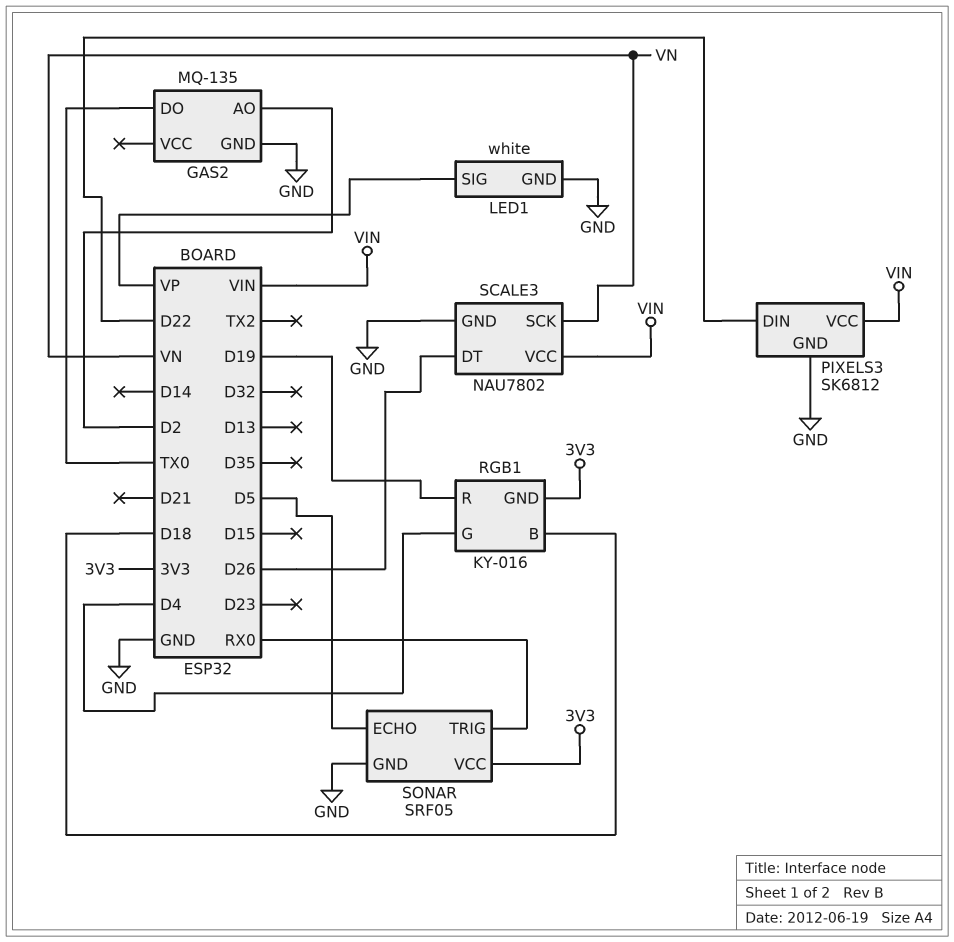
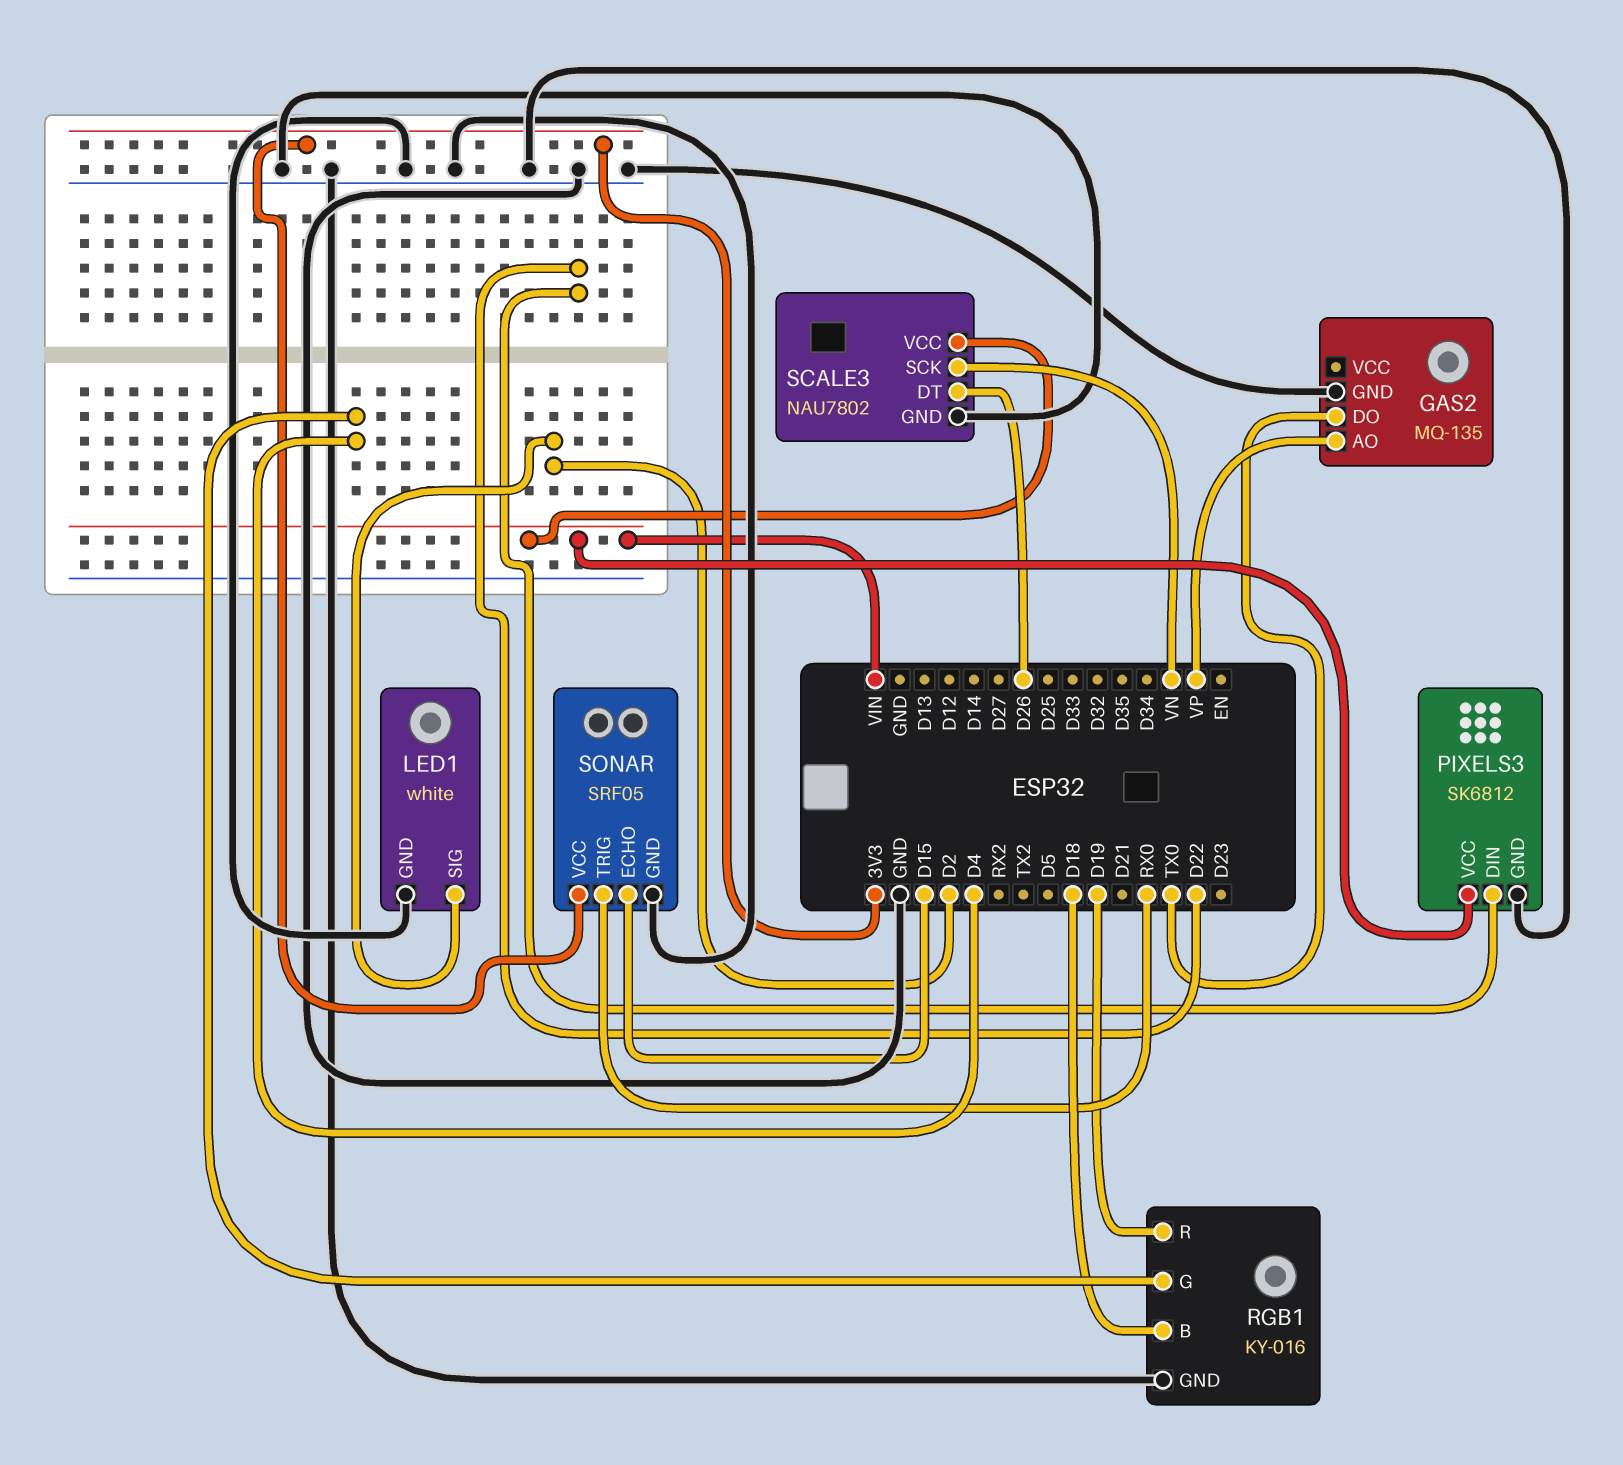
GAS2 pin AO: D2 -> VP
LED1 pin SIG: VP -> D2
RGB1 pin GND: 3V3 -> GND
SONAR pin ECHO: D5 -> D15

